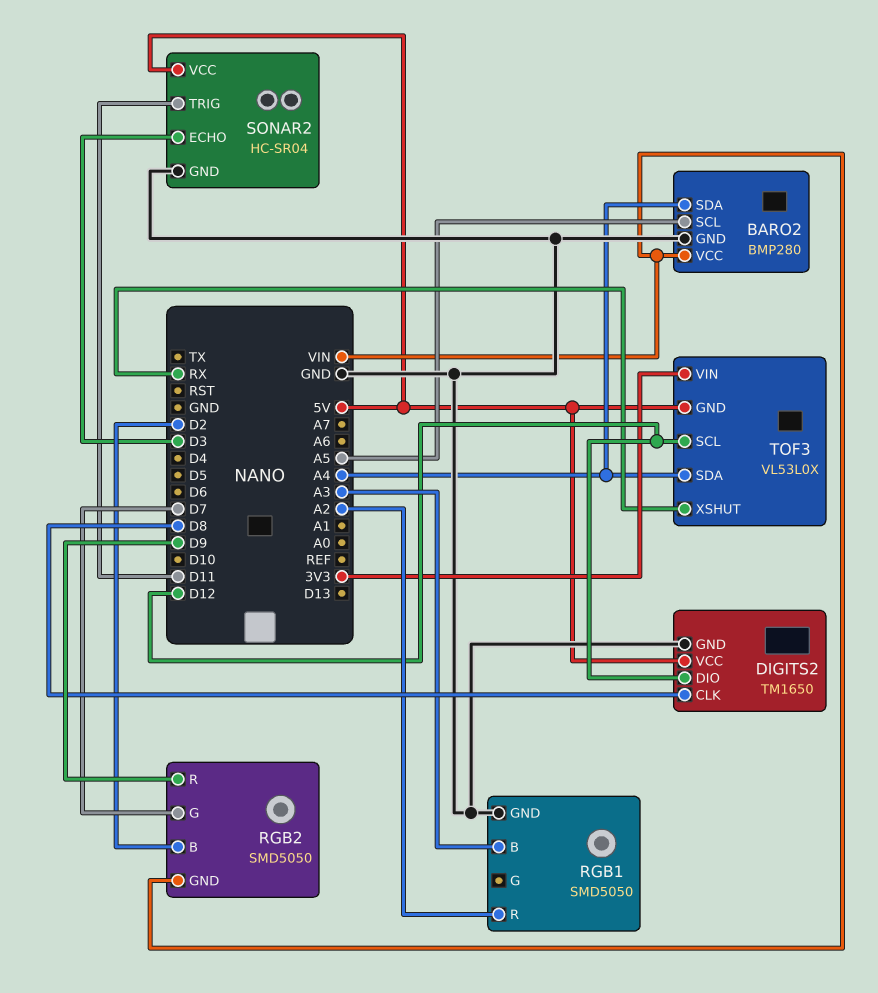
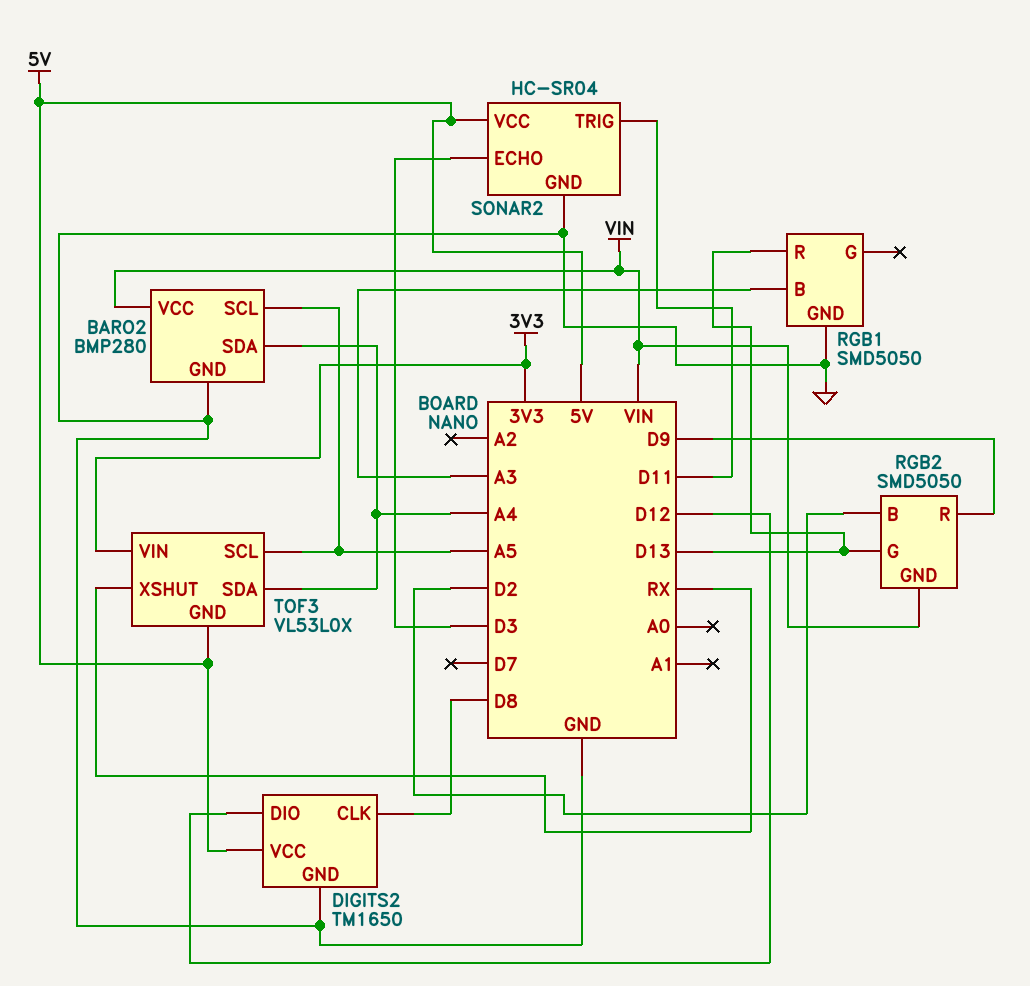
RGB1 pin R: A2 -> D13
RGB2 pin G: D7 -> D13
TOF3 pin SCL: D12 -> A5

